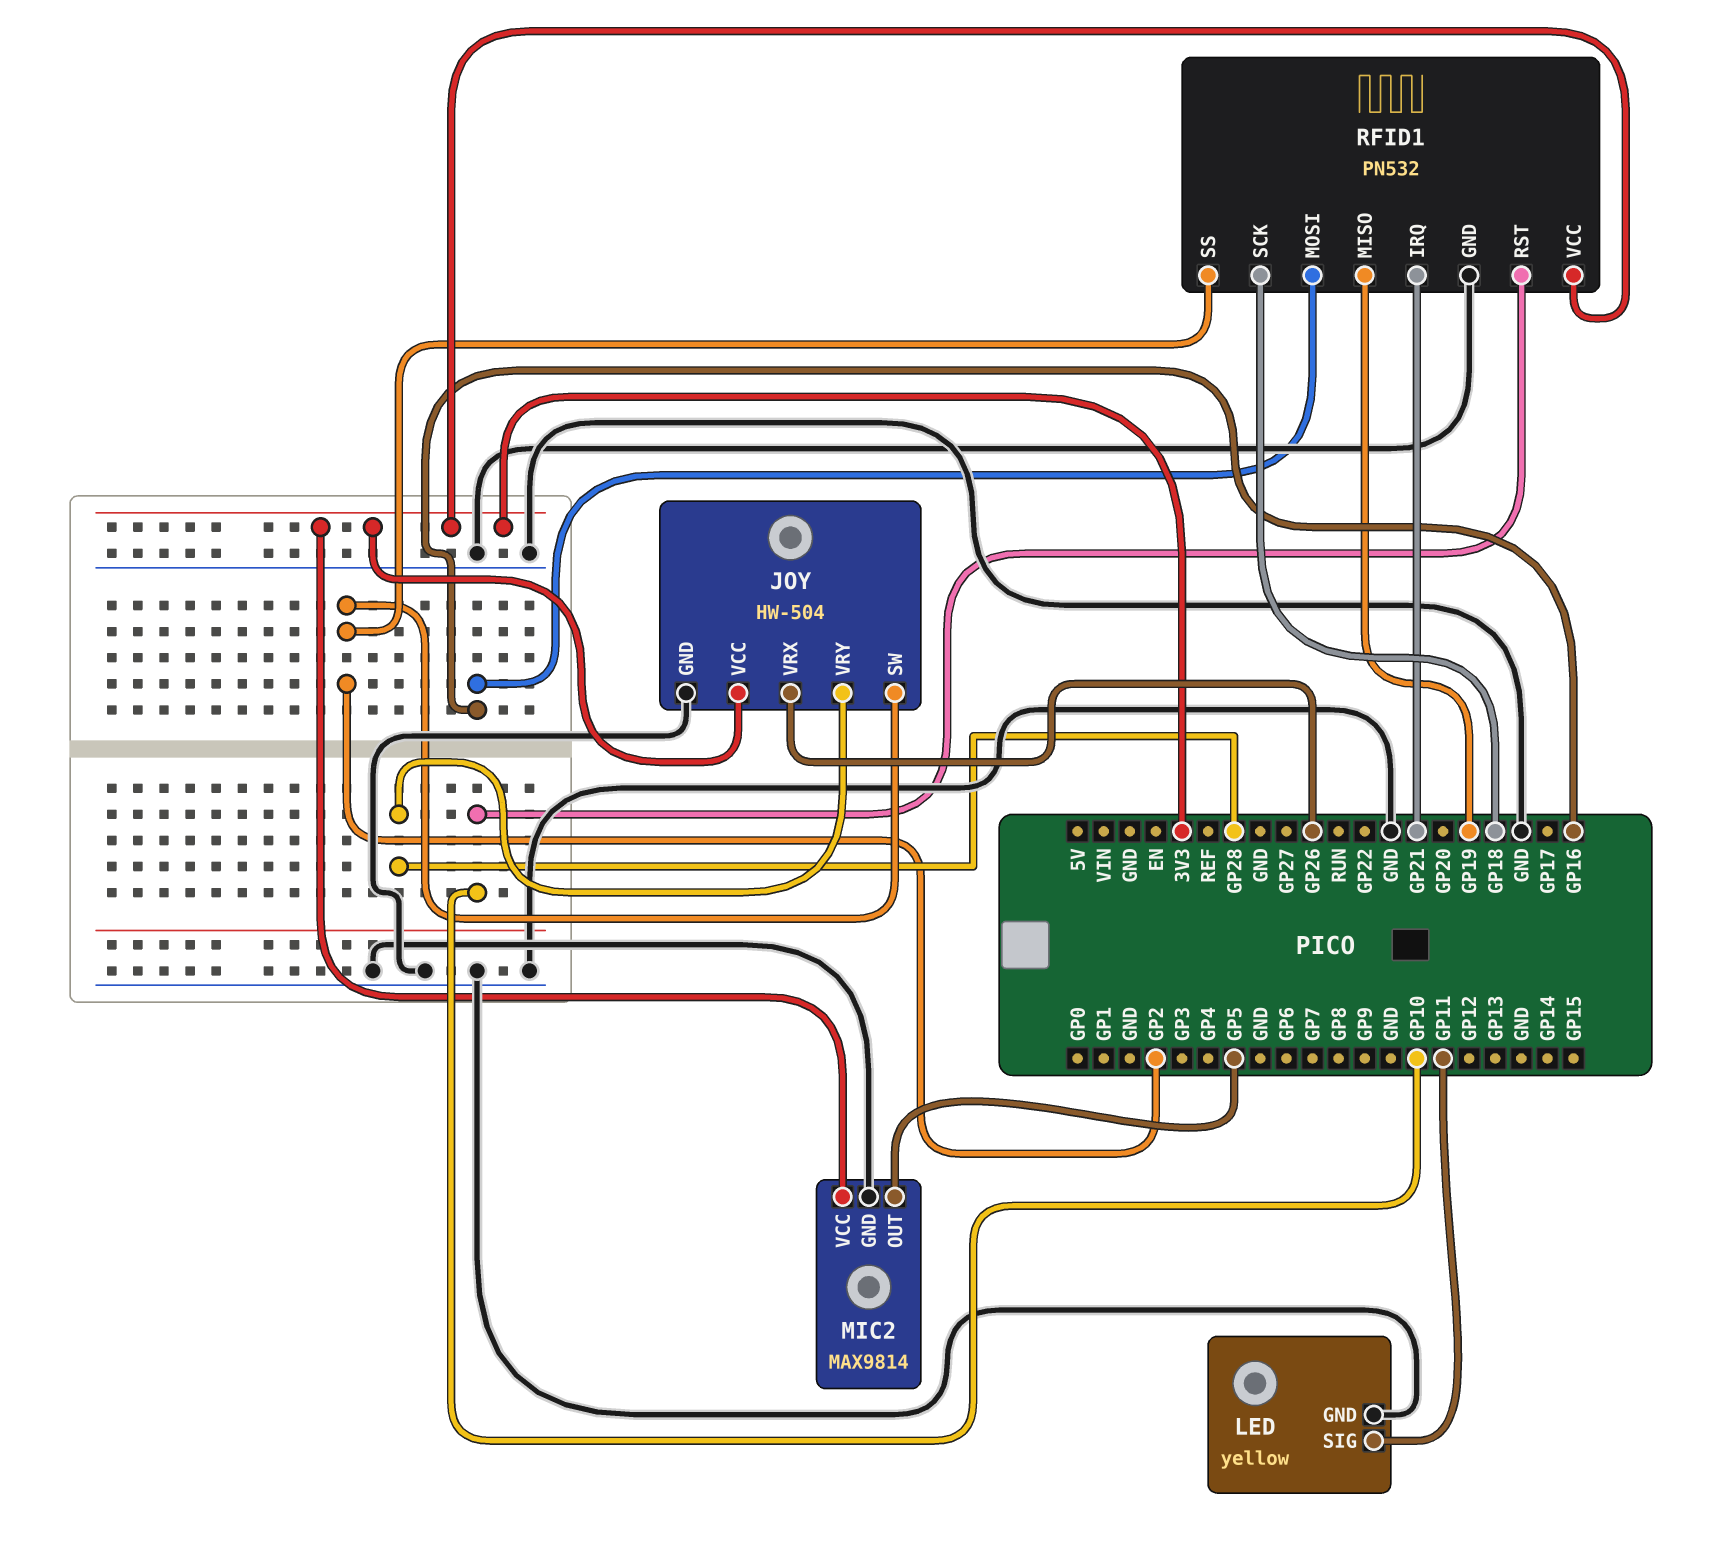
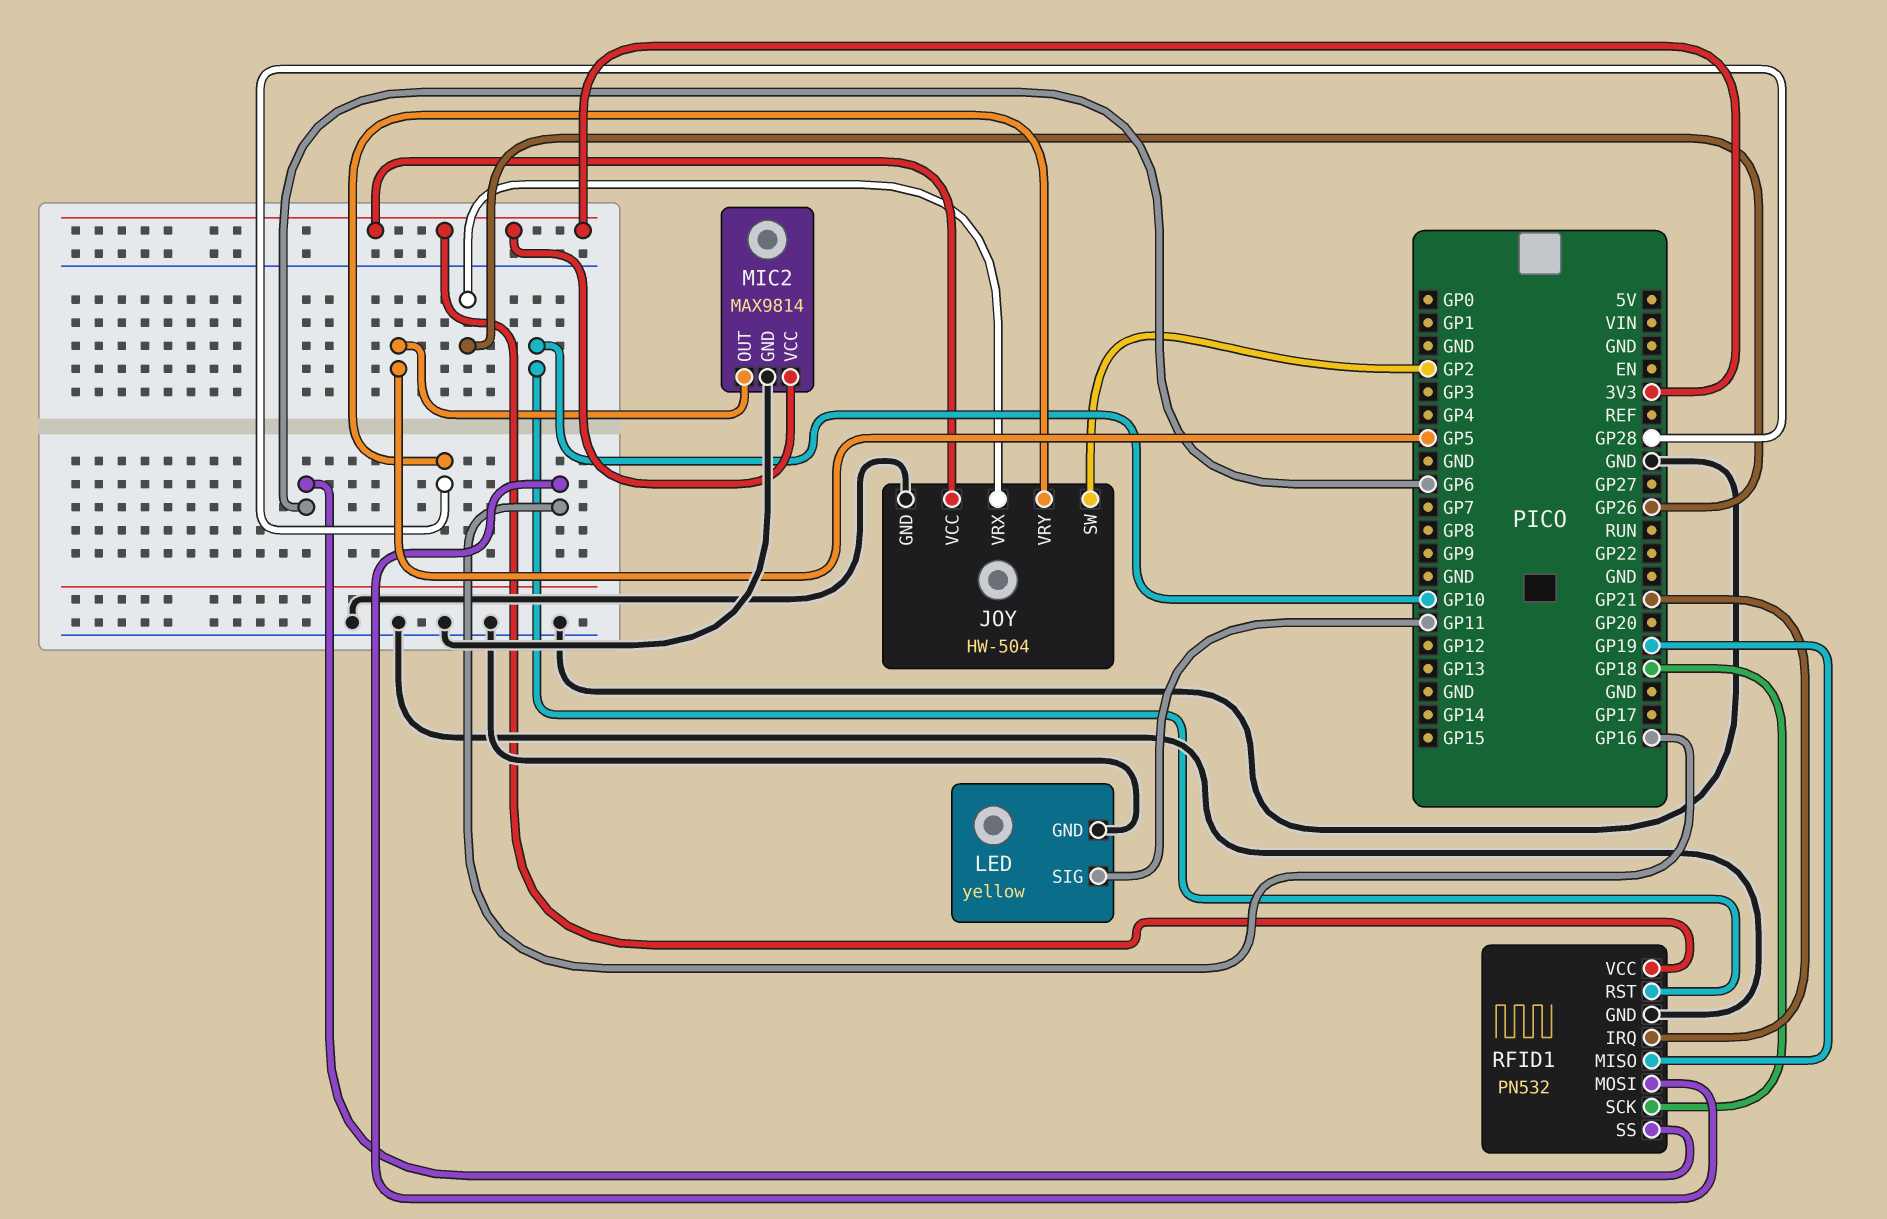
RFID1 pin SS: GP2 -> GP6

